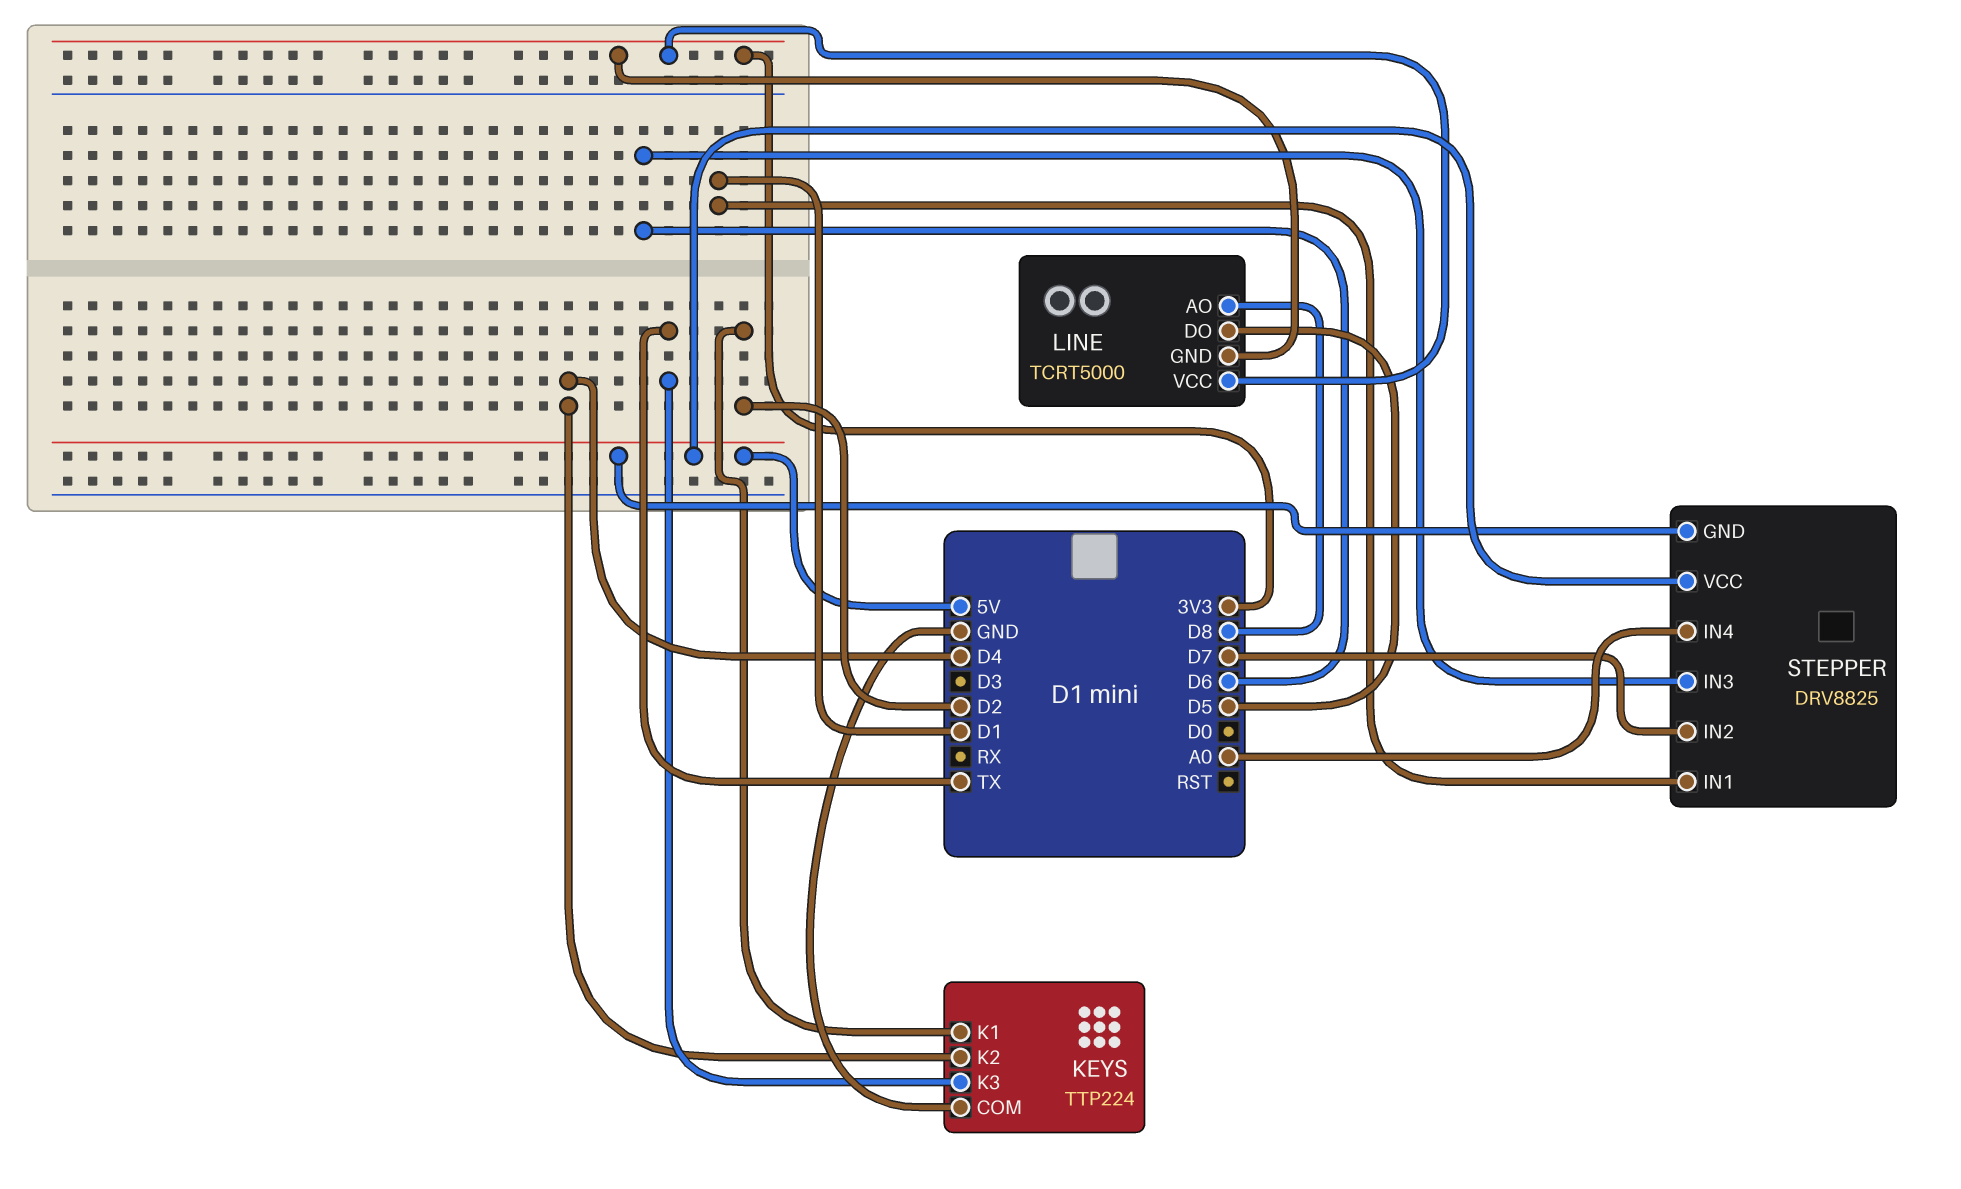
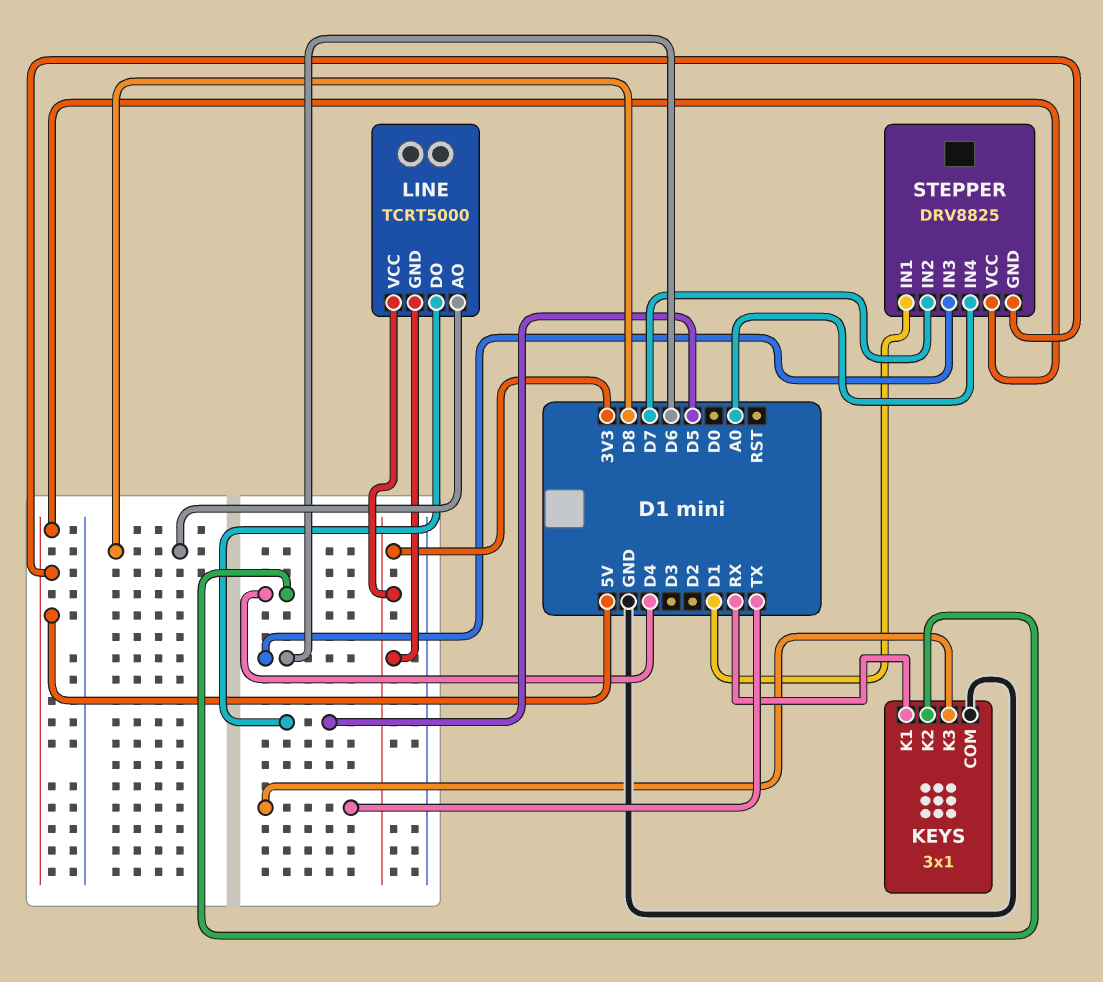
KEYS: TTP224 -> 3x1
KEYS pin K1: D2 -> RX

